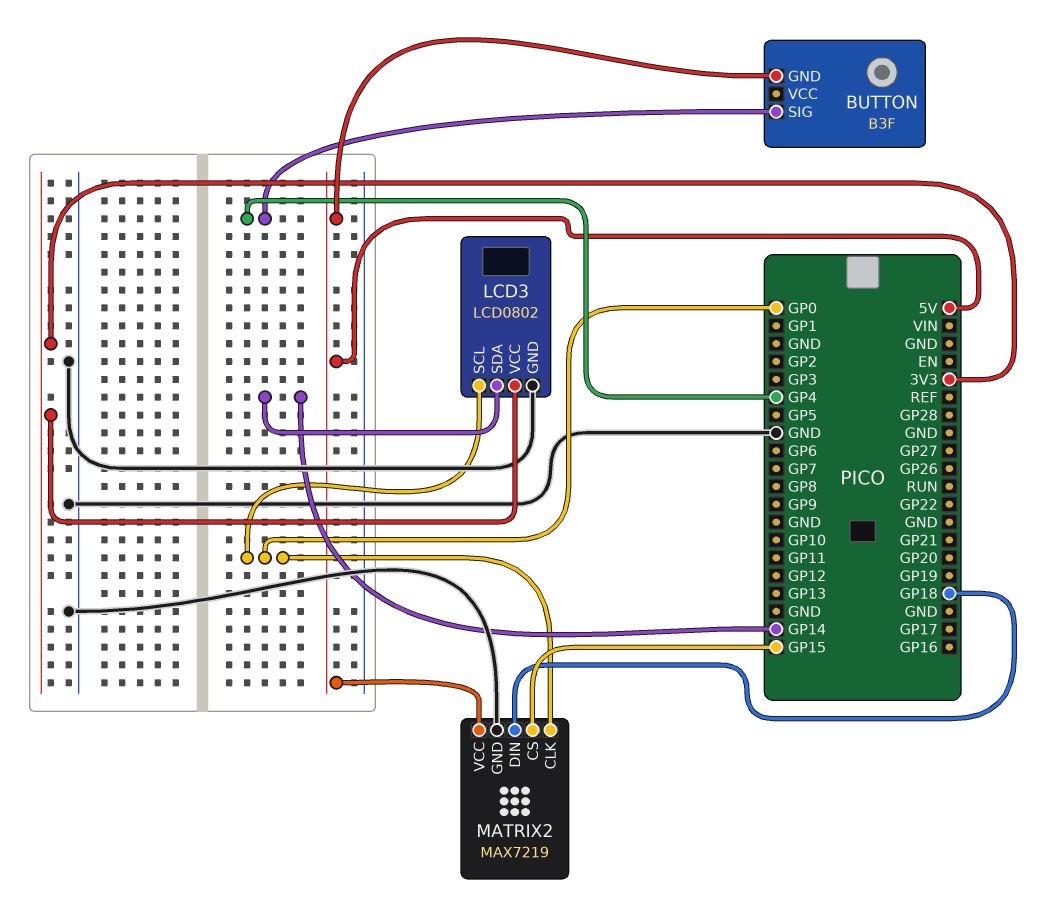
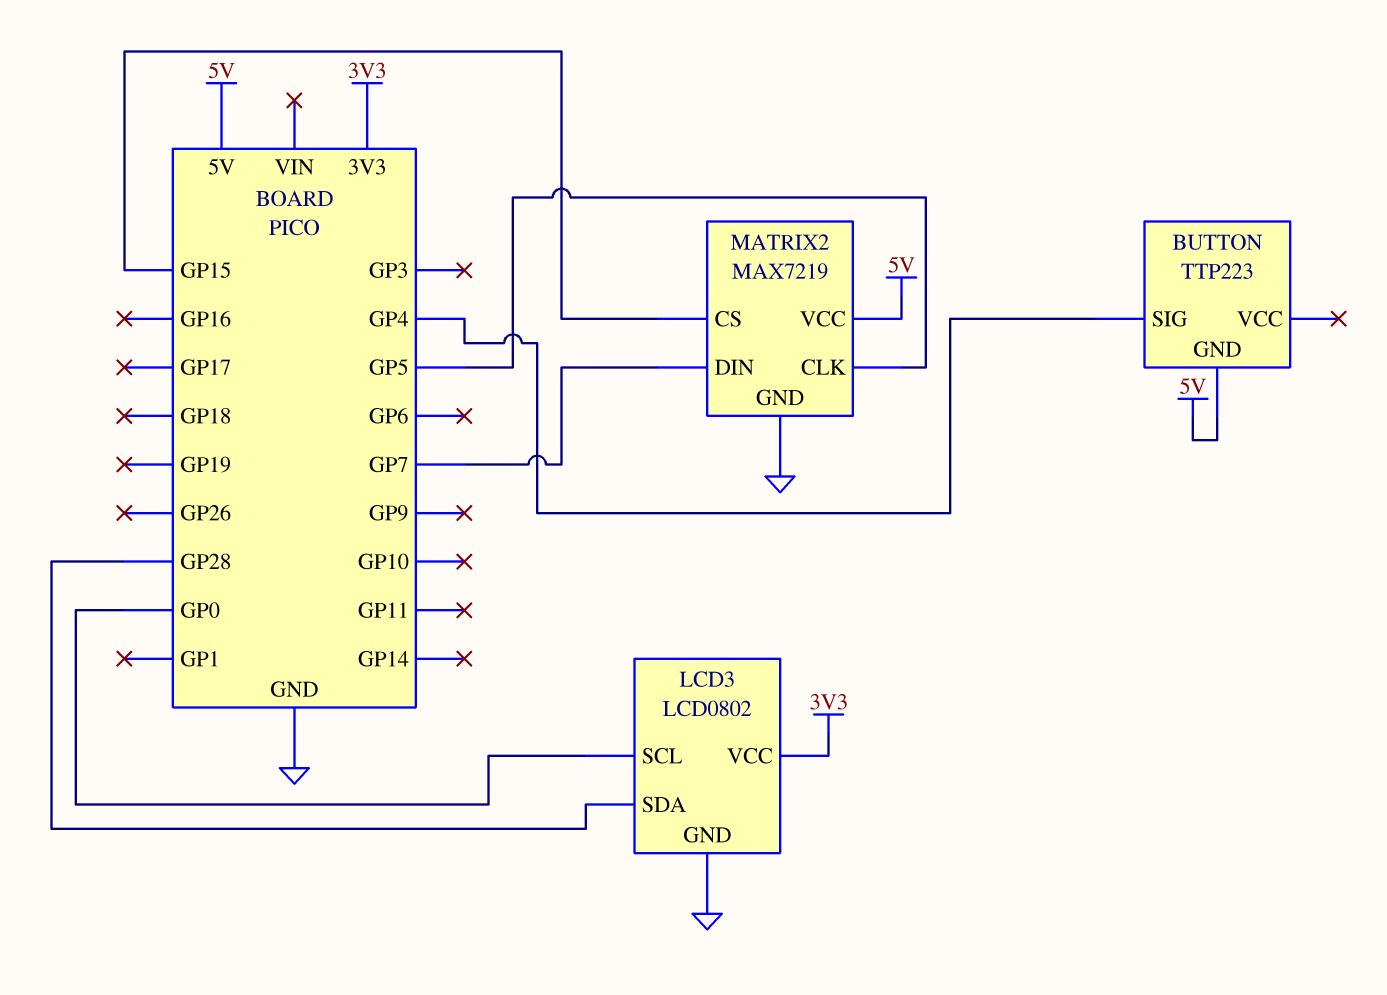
BUTTON: B3F -> TTP223
LCD3 pin SDA: GP14 -> GP28
MATRIX2 pin CLK: GP0 -> GP5
MATRIX2 pin DIN: GP18 -> GP7

